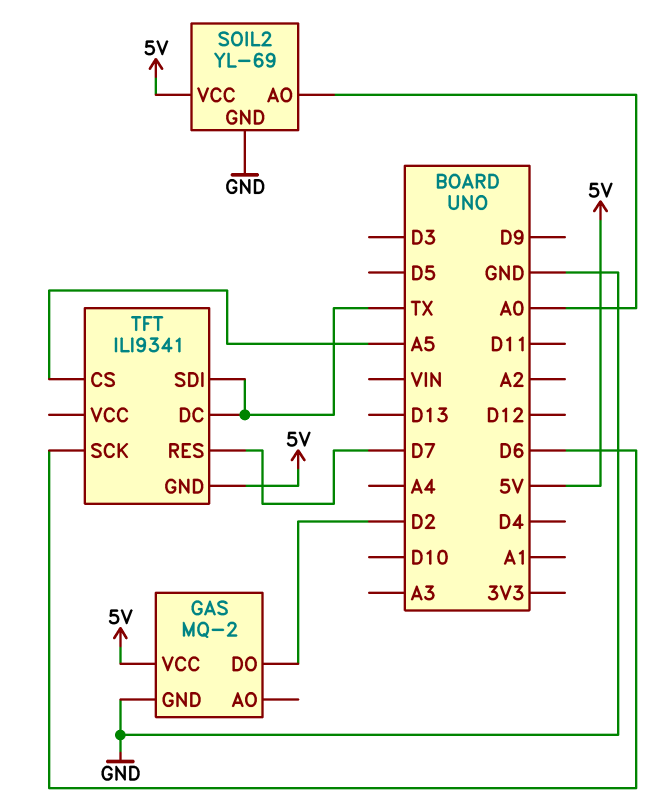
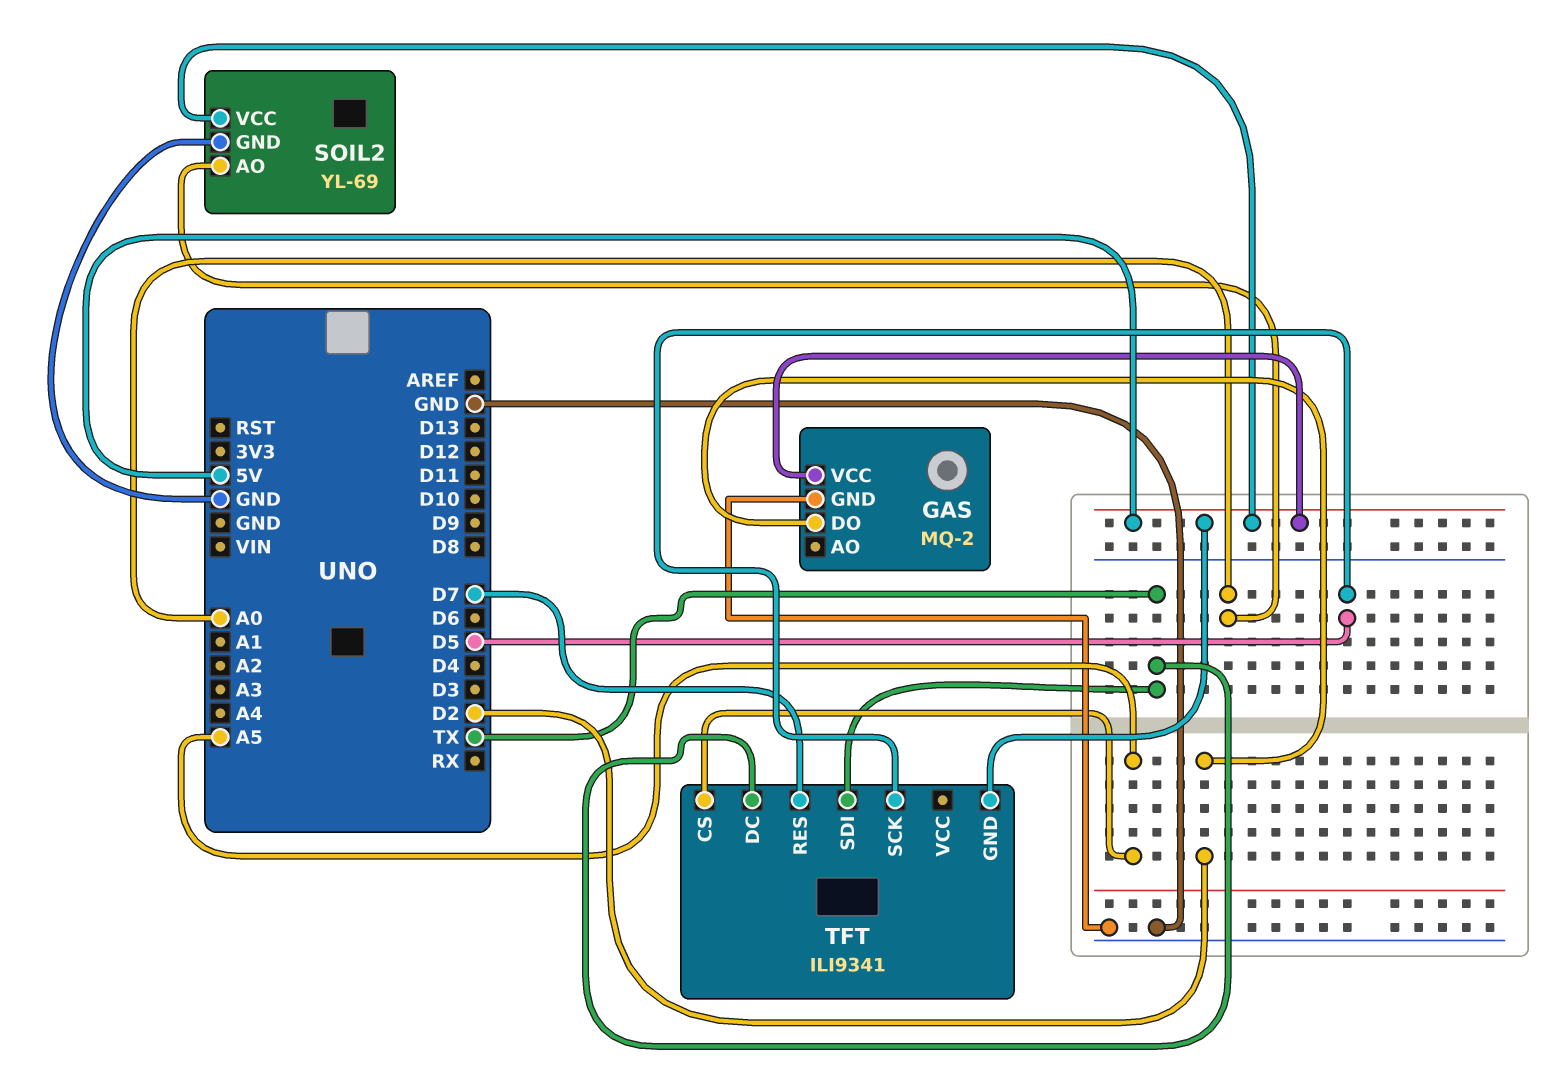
TFT pin SCK: D6 -> D5

